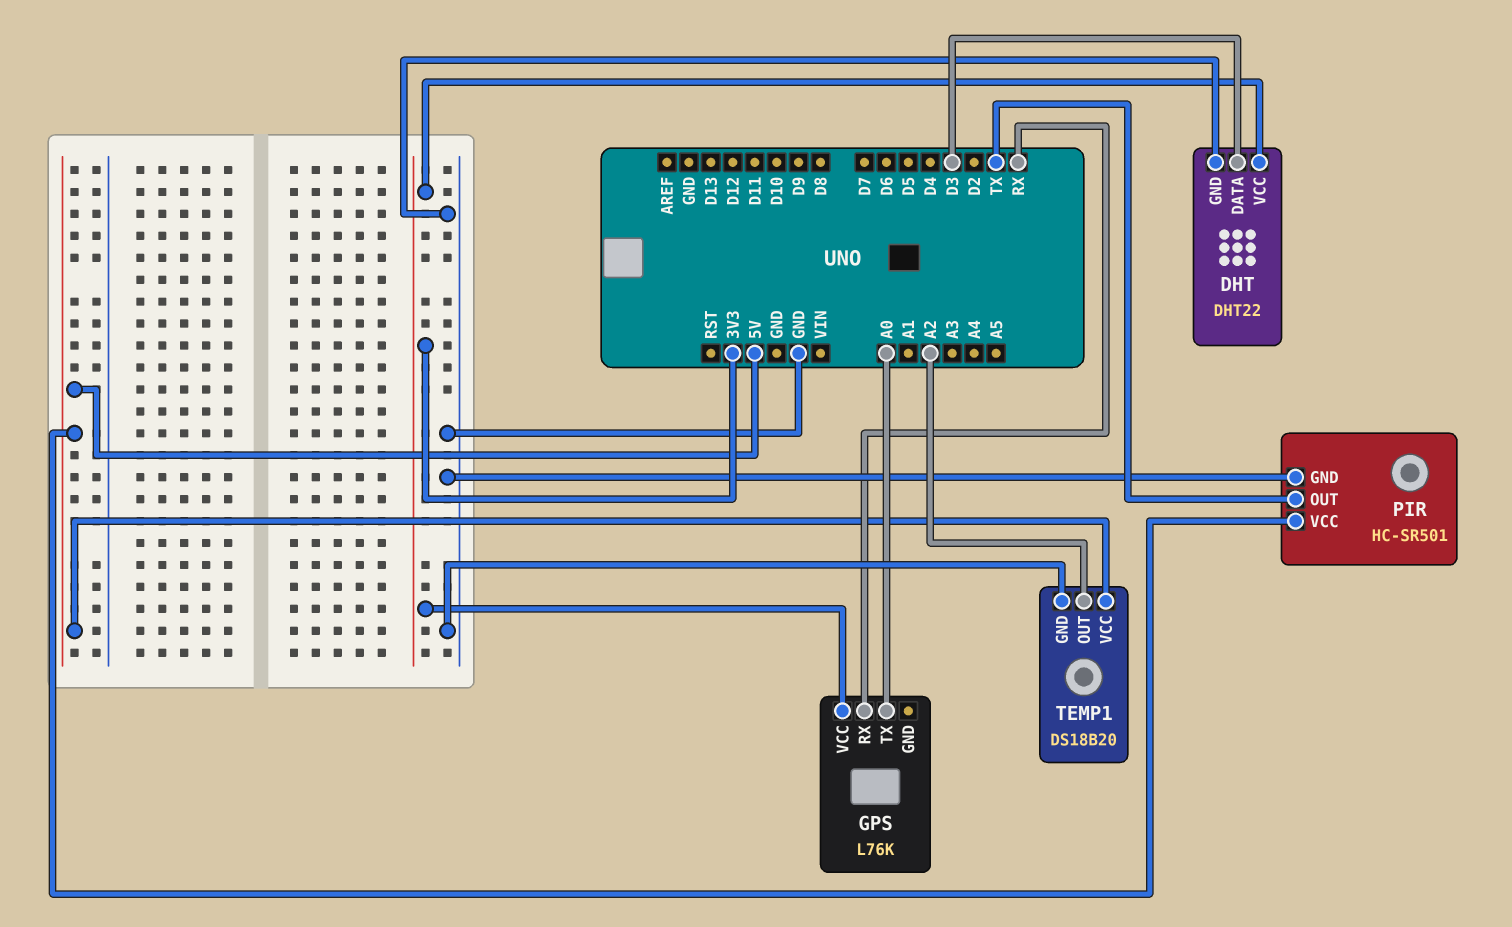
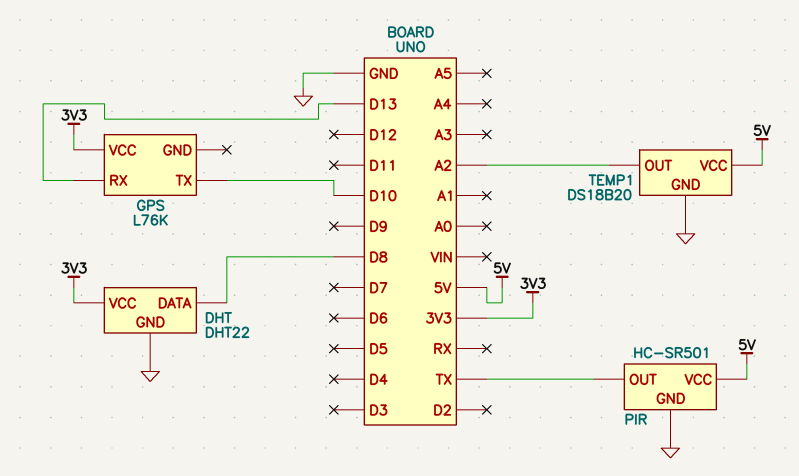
DHT pin DATA: D3 -> D8
GPS pin RX: RX -> D13
GPS pin TX: A0 -> D10

